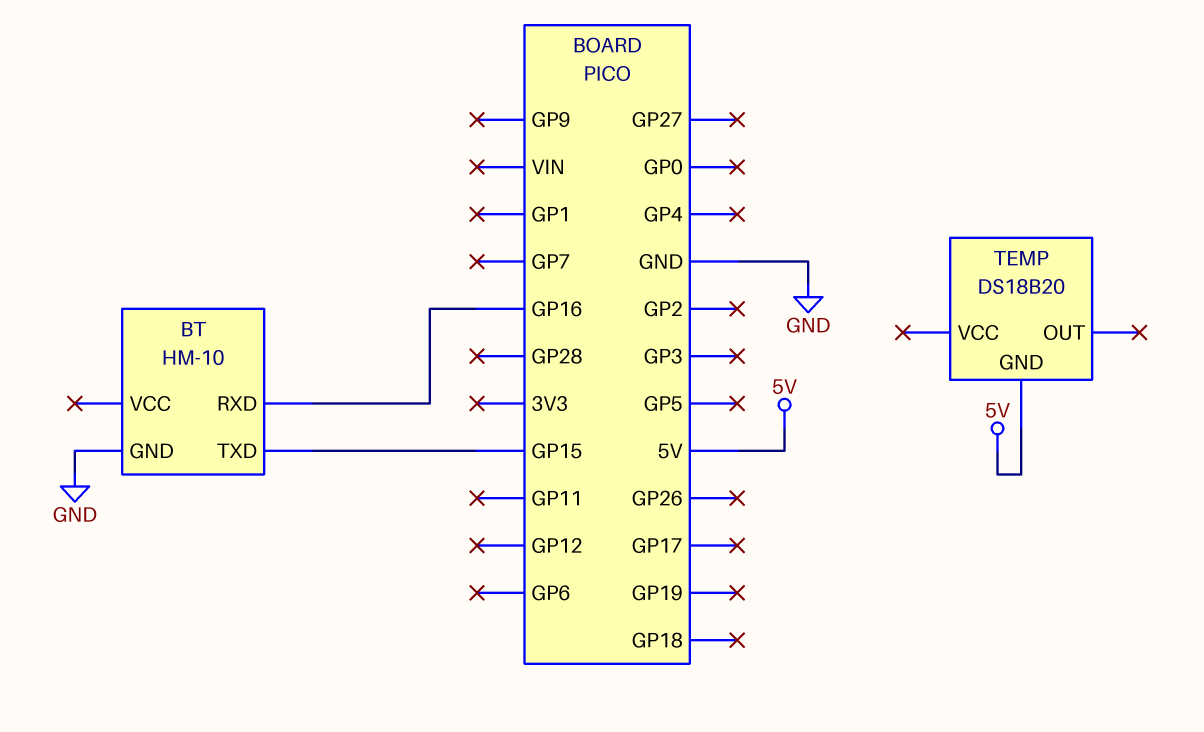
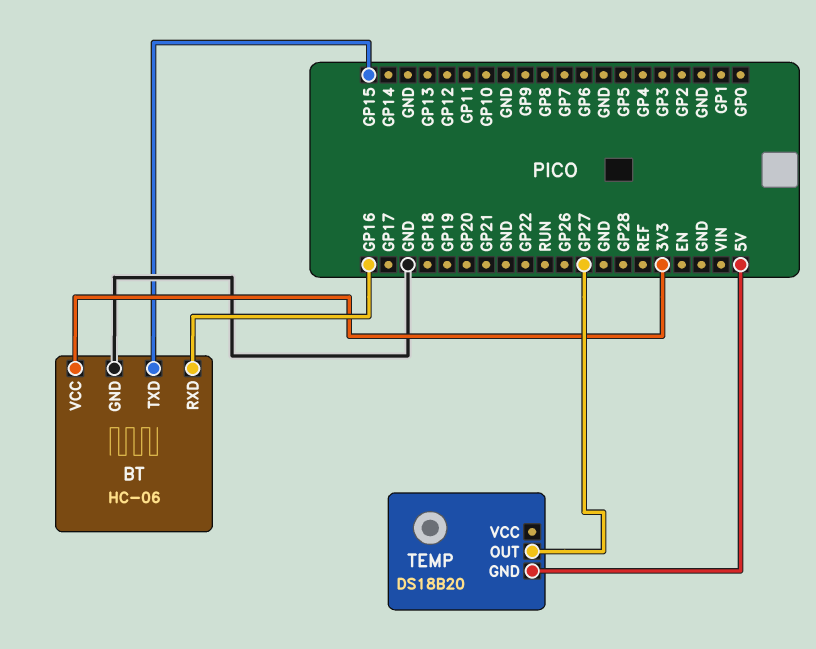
BT: HM-10 -> HC-06
BT pin VCC: none -> 3V3
TEMP pin OUT: none -> GP27

